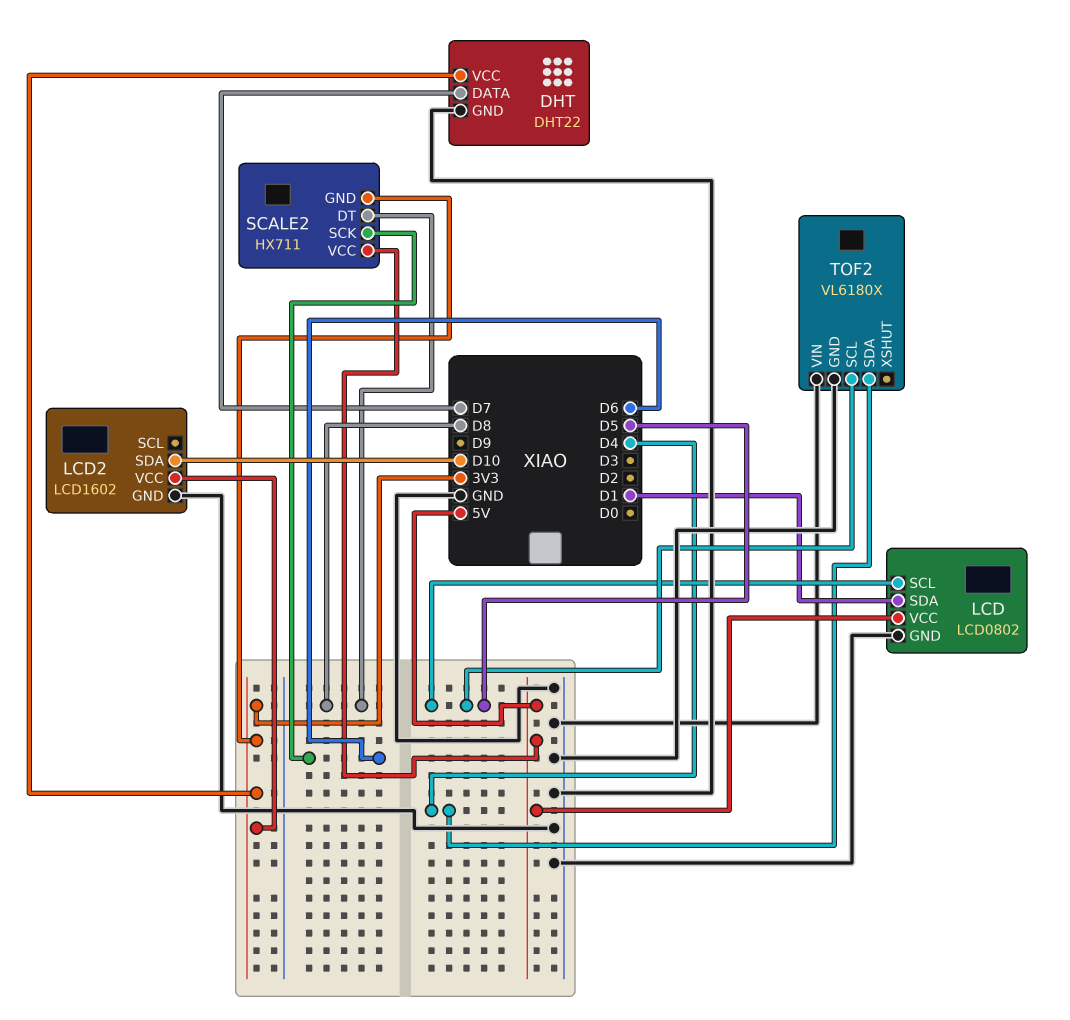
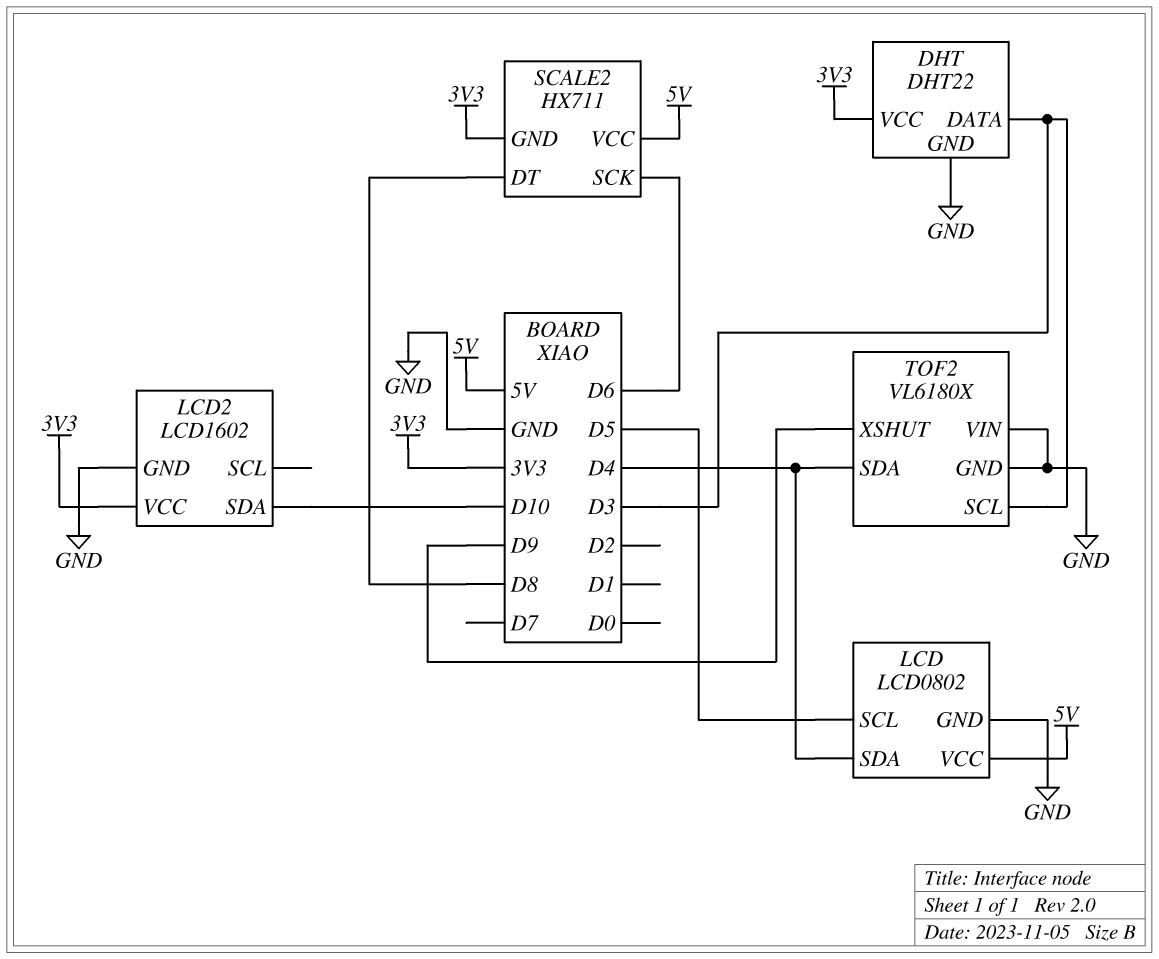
DHT pin DATA: D7 -> D3
LCD pin SDA: D1 -> D4
TOF2 pin SCL: D5 -> D3
TOF2 pin XSHUT: none -> D9

